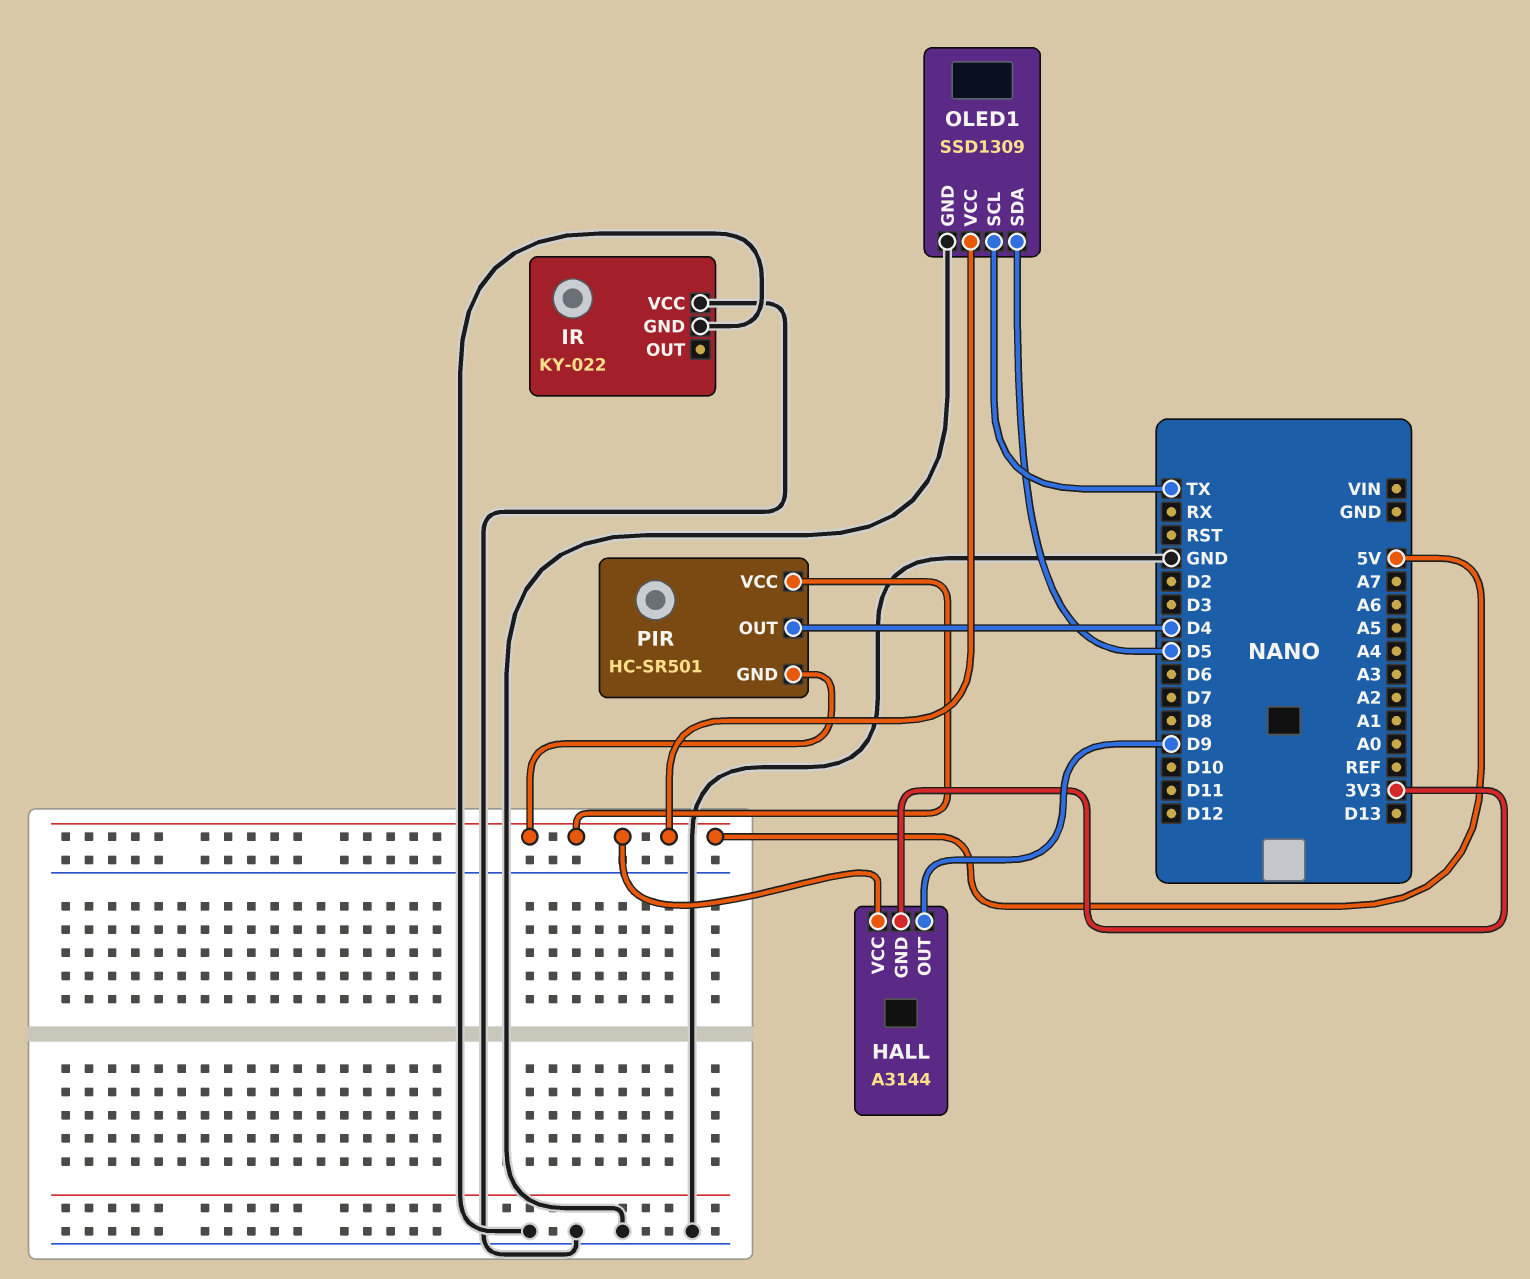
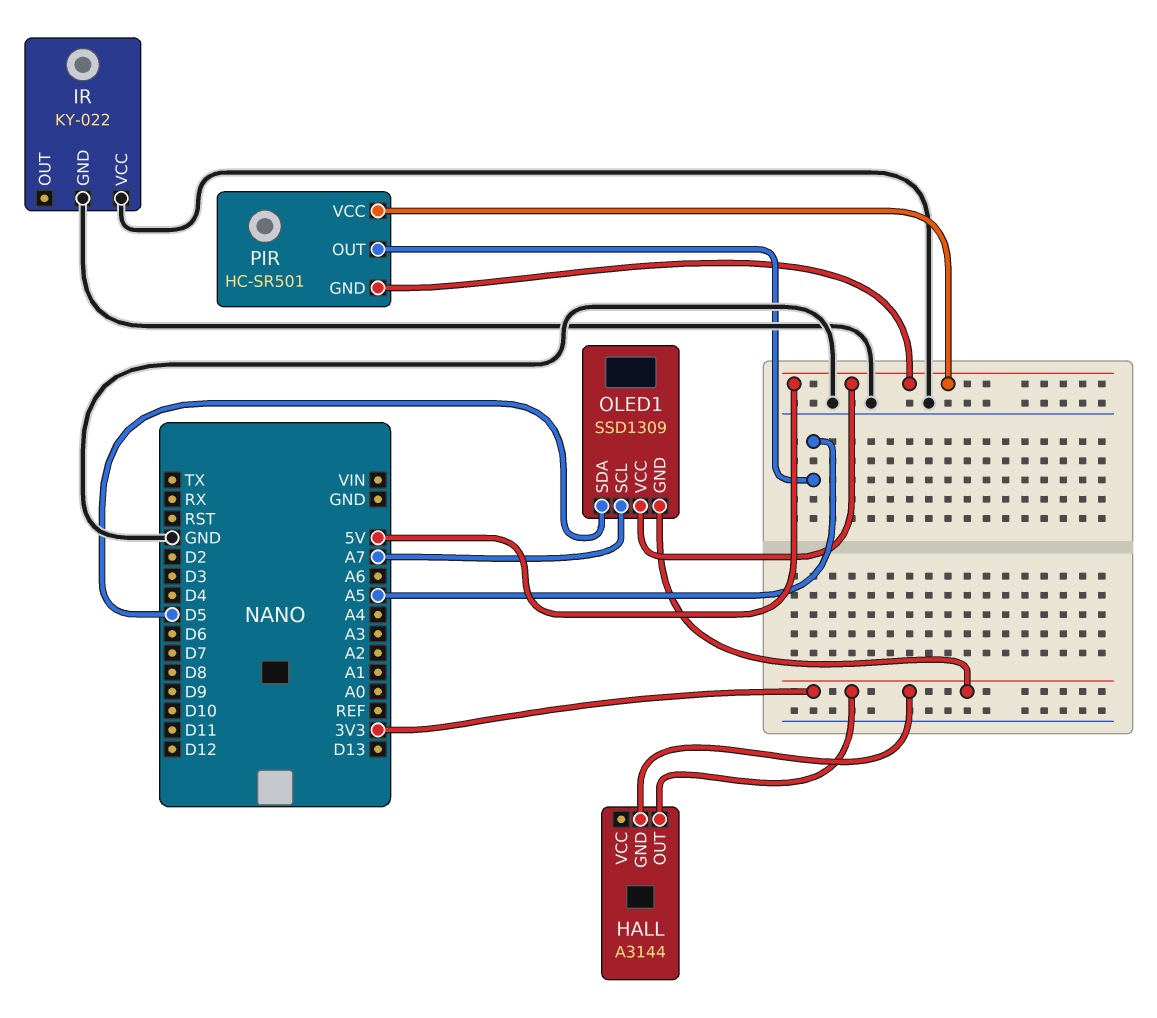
HALL pin OUT: D9 -> 3V3
HALL pin VCC: 5V -> none
OLED1 pin GND: GND -> 3V3
OLED1 pin SCL: TX -> A7
PIR pin OUT: D4 -> A5

